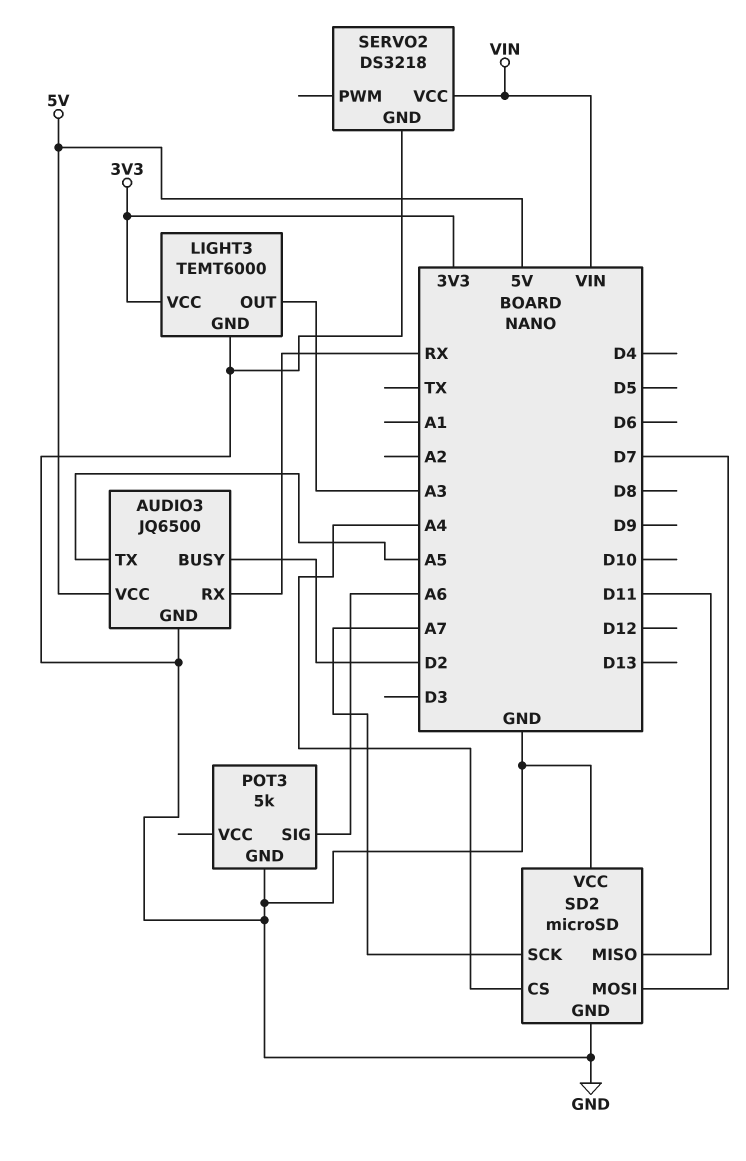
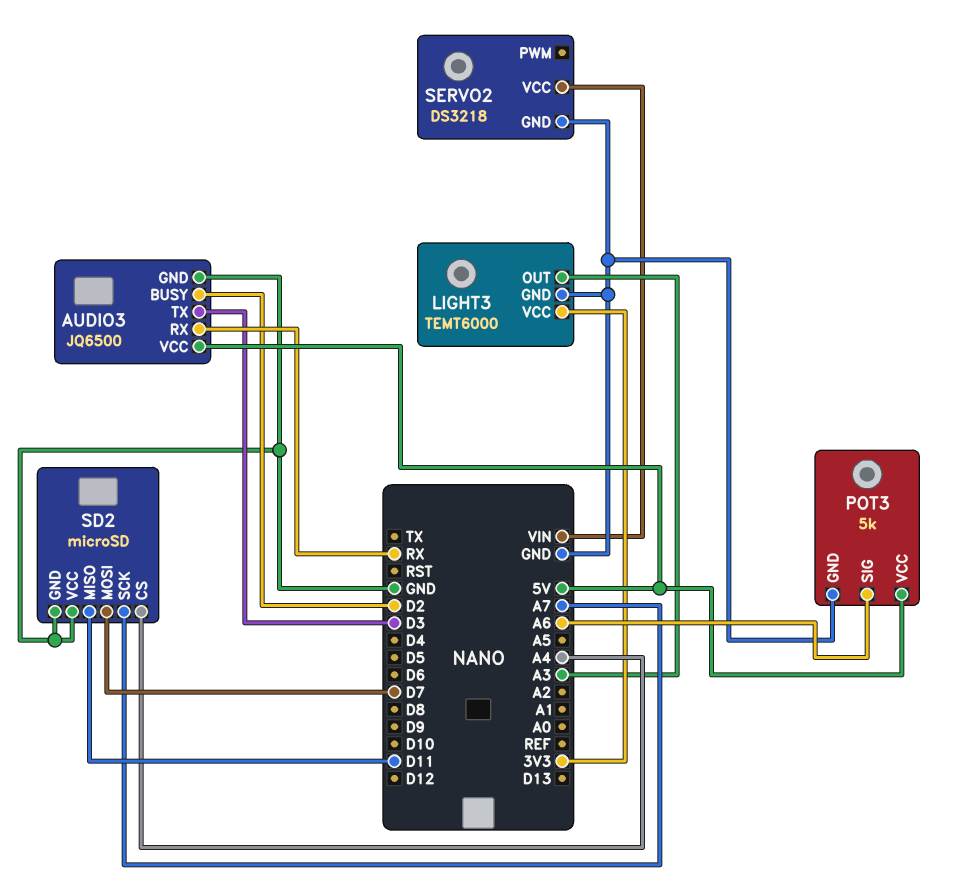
AUDIO3 pin TX: A5 -> D3
POT3 pin VCC: none -> 5V

